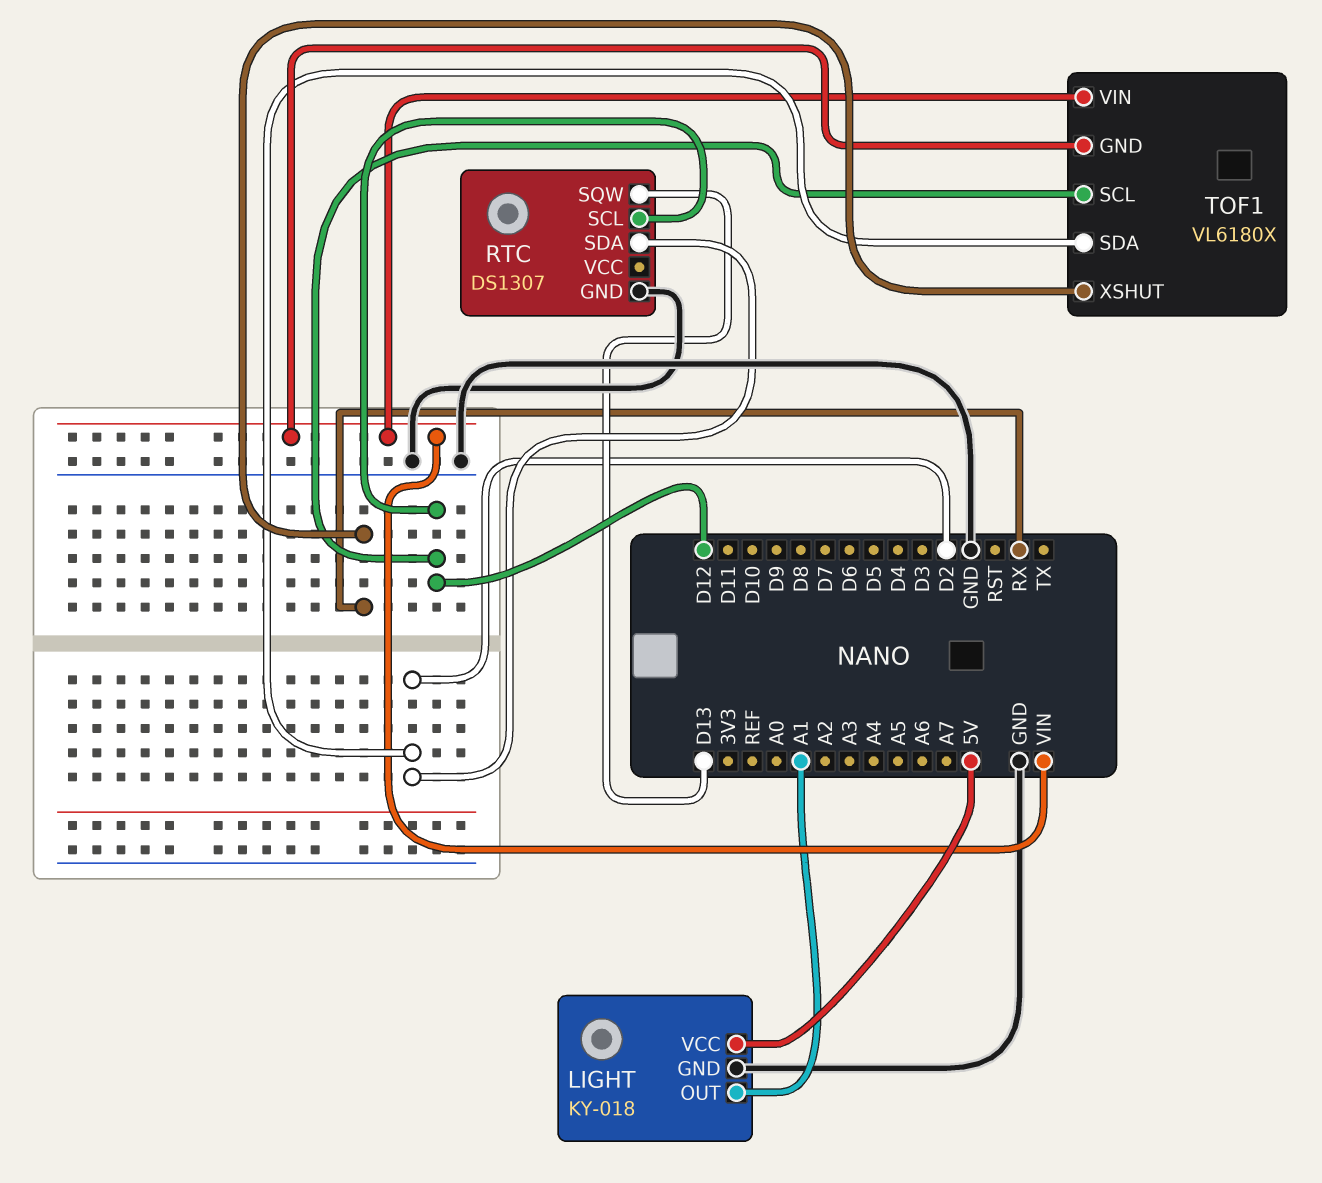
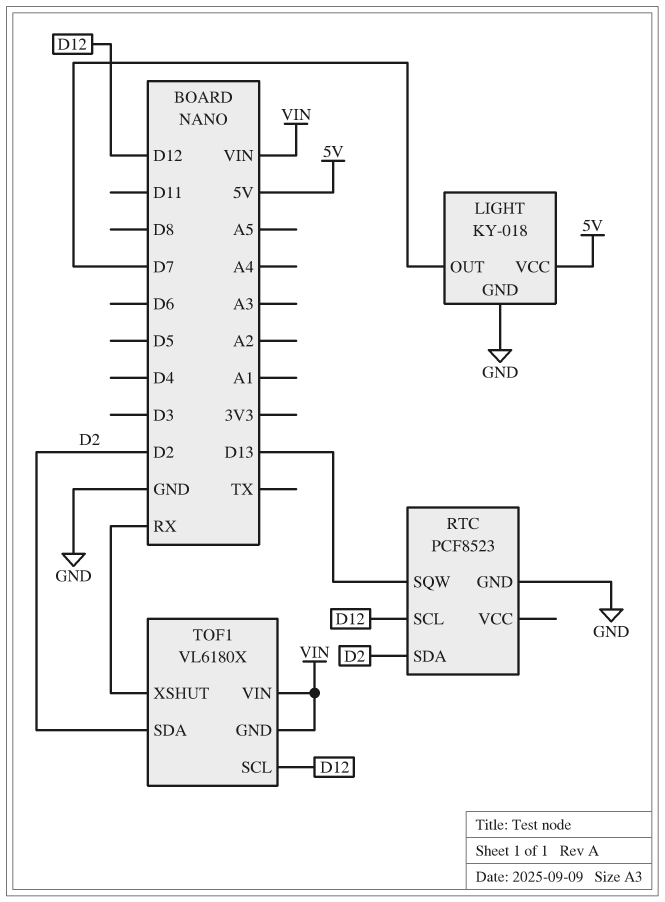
LIGHT pin OUT: A1 -> D7
RTC: DS1307 -> PCF8523

